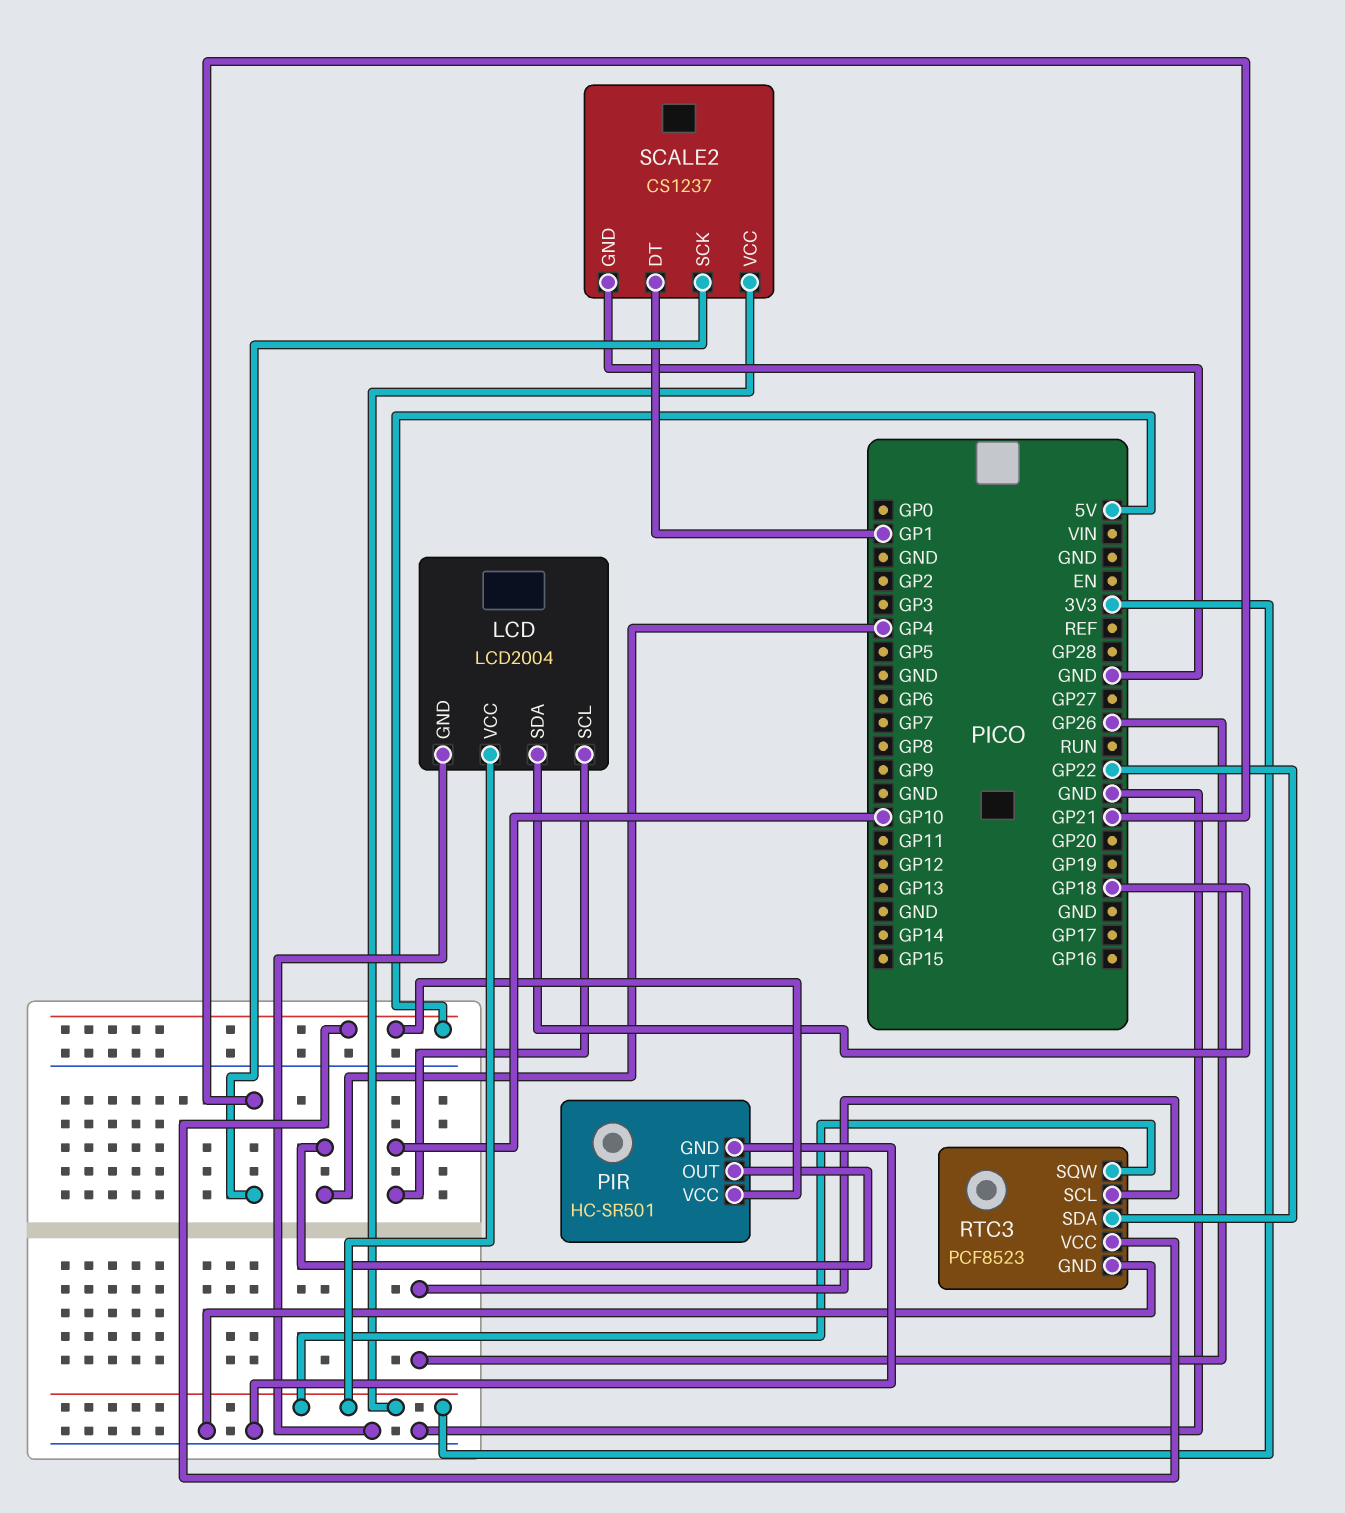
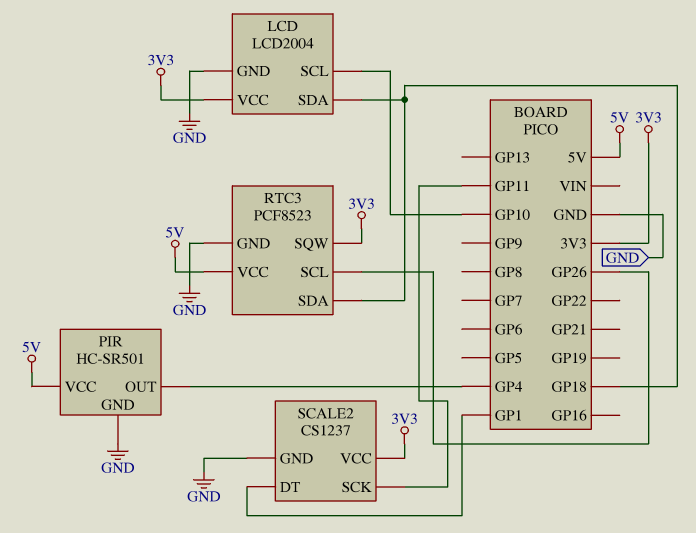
RTC3 pin SDA: GP22 -> GP18
SCALE2 pin SCK: GP21 -> GP11

